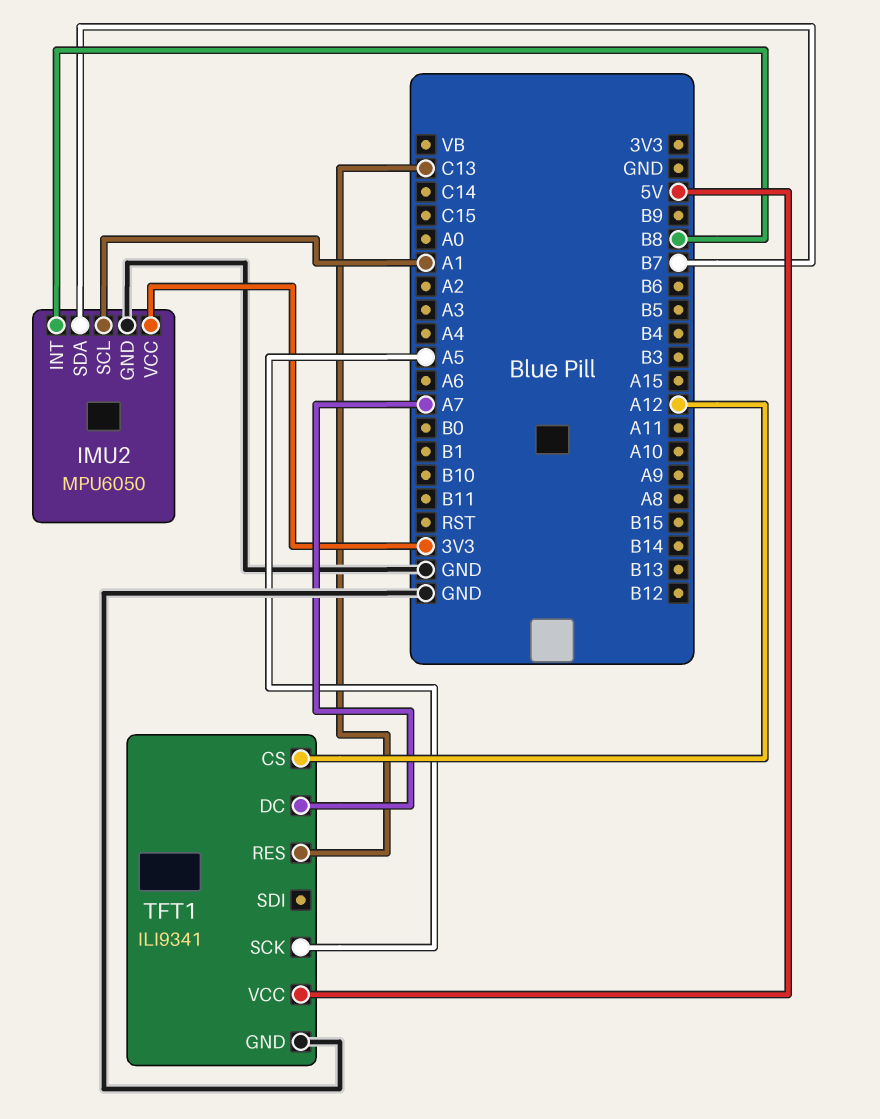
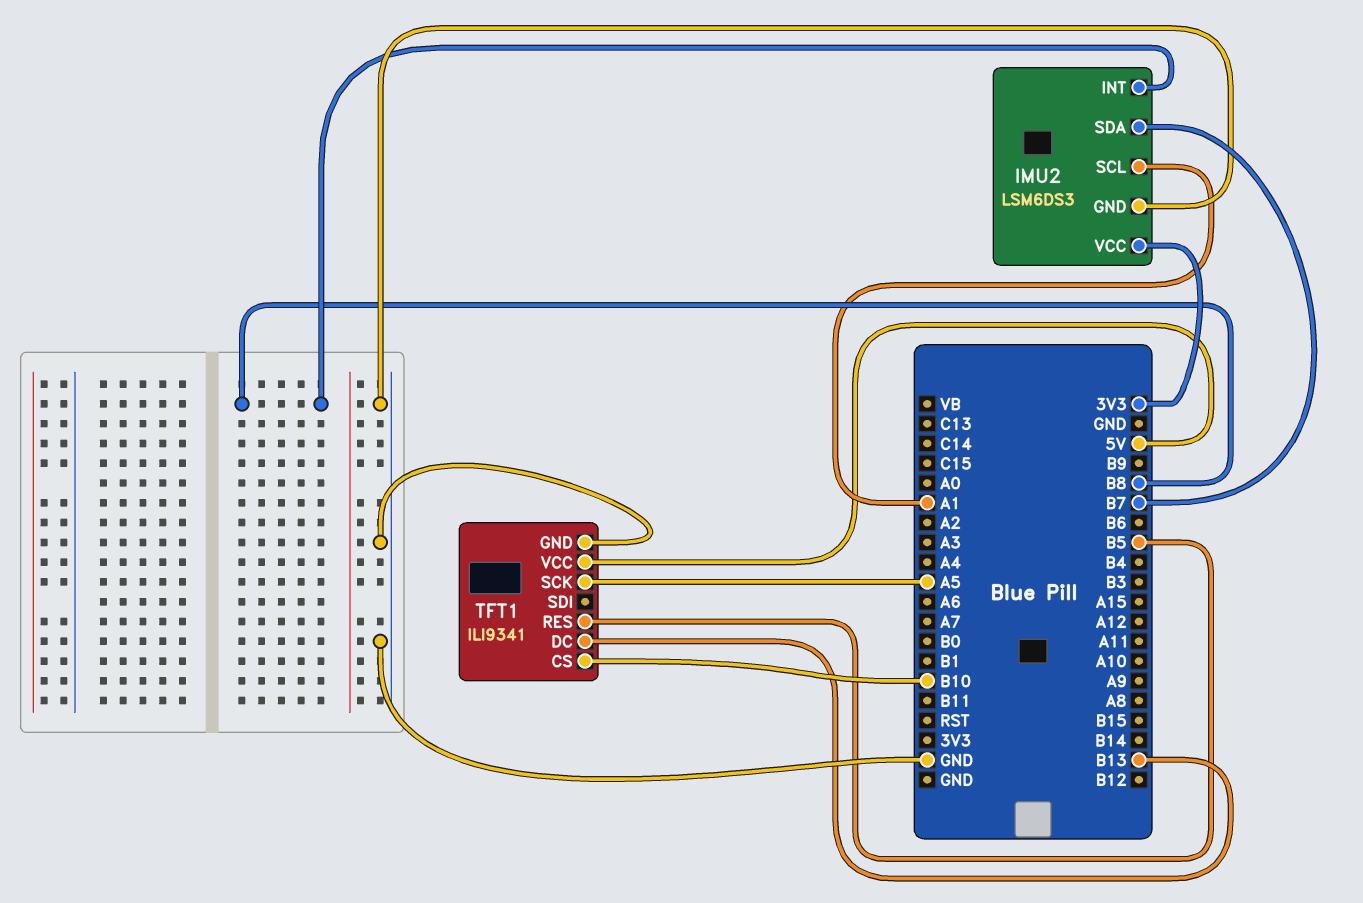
IMU2: MPU6050 -> LSM6DS3
TFT1 pin CS: A12 -> B10
TFT1 pin DC: A7 -> B13
TFT1 pin RES: C13 -> B5

